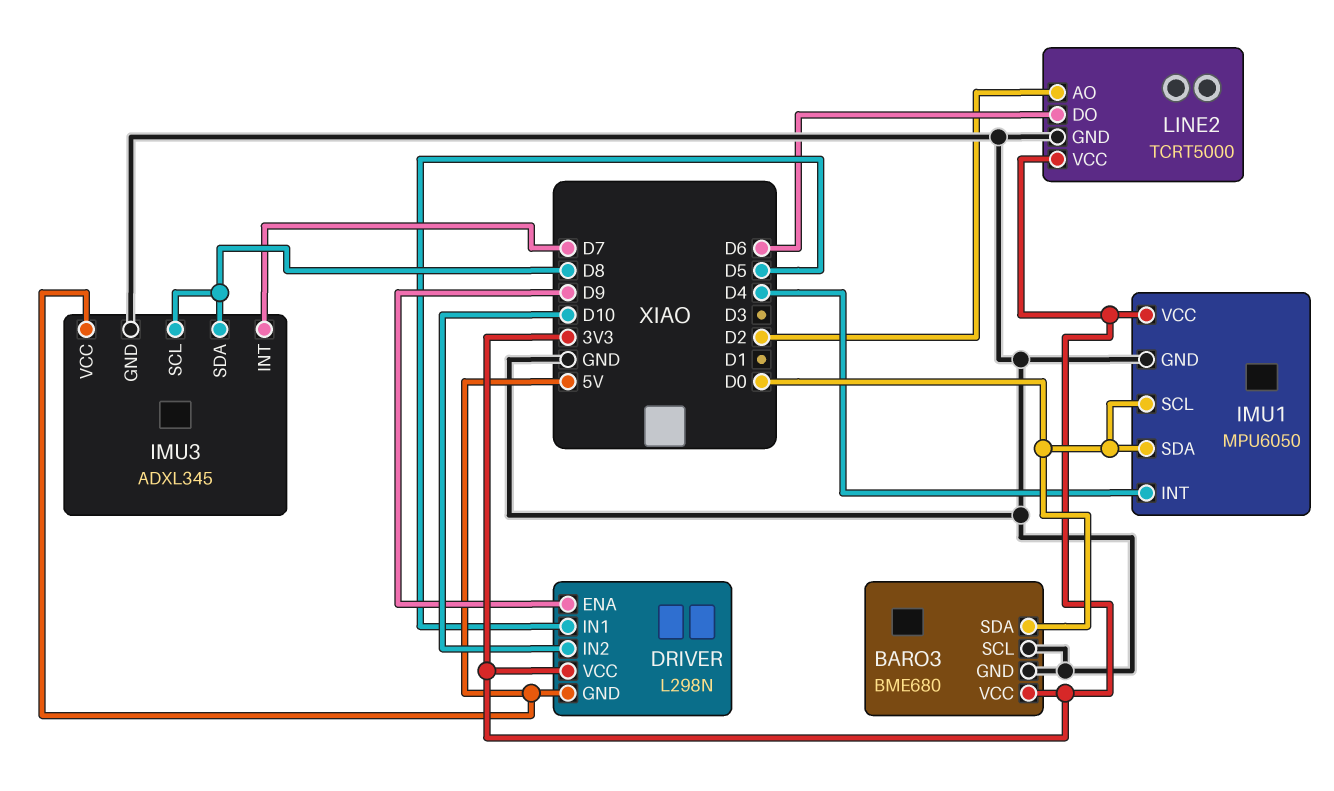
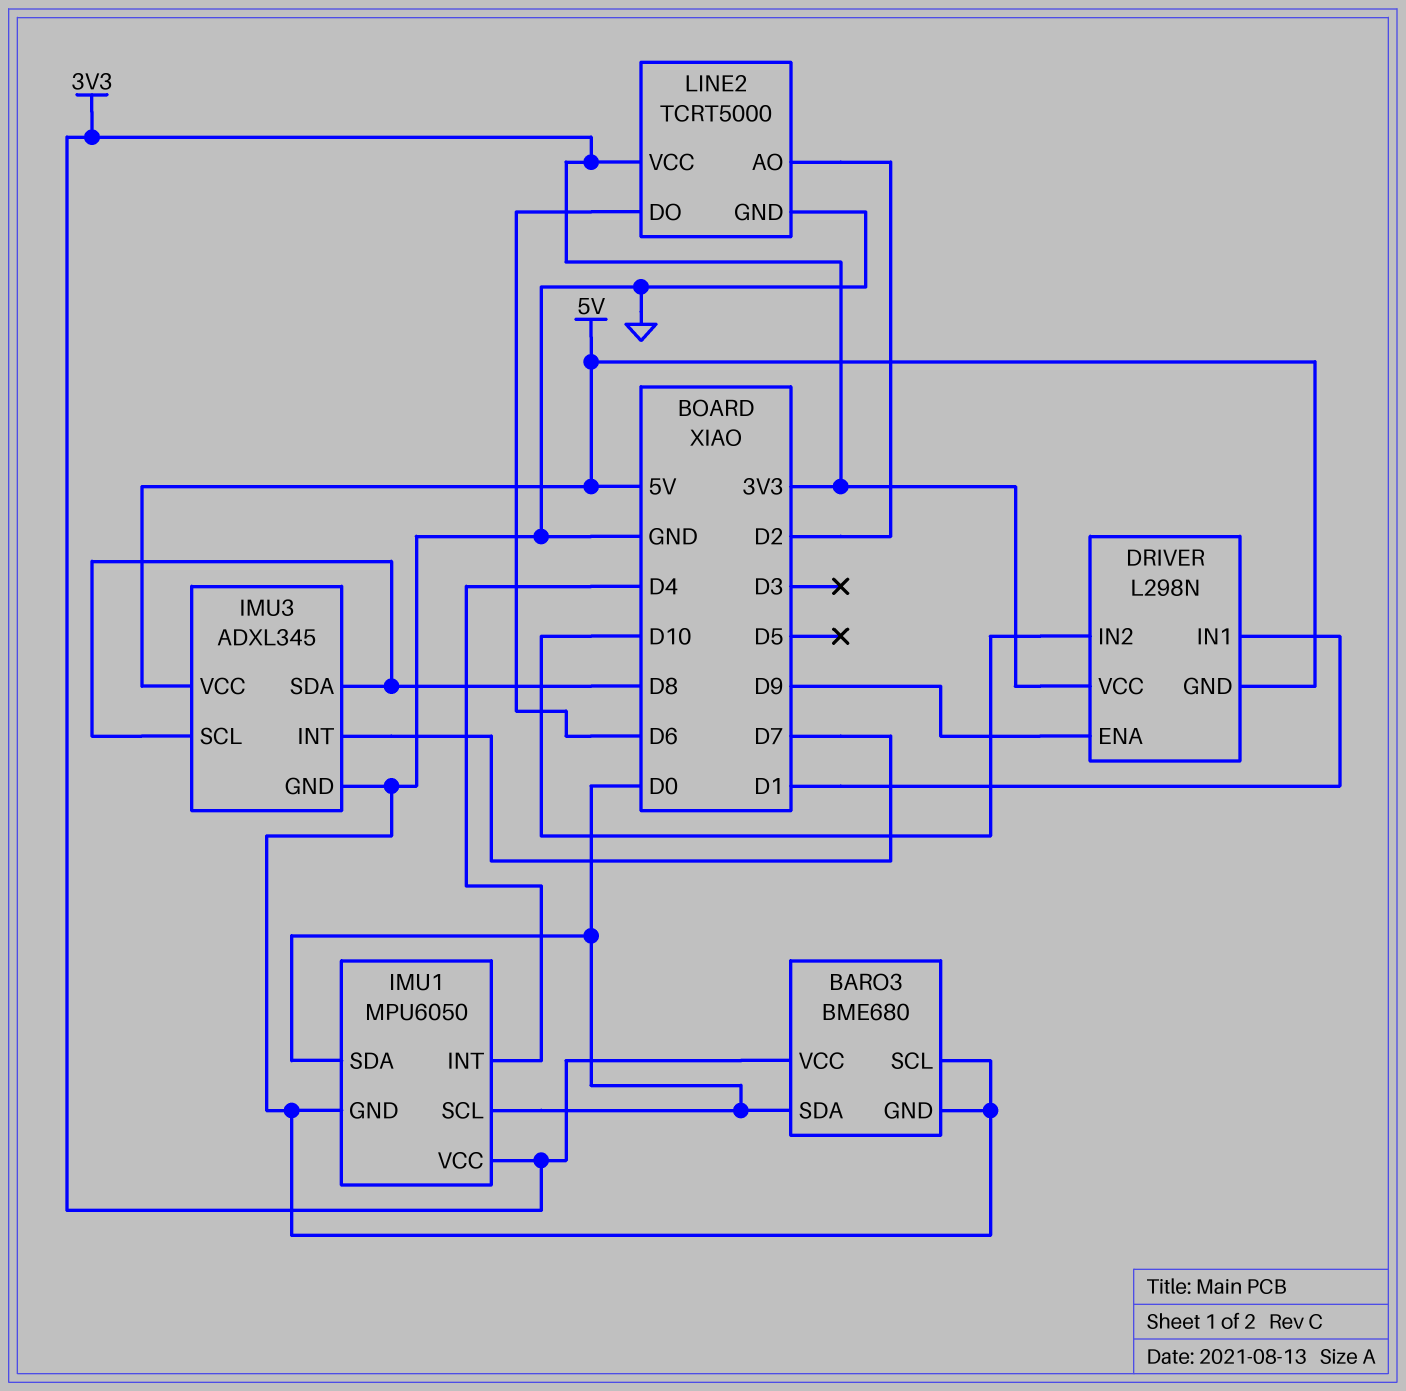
DRIVER pin IN1: D5 -> D1

